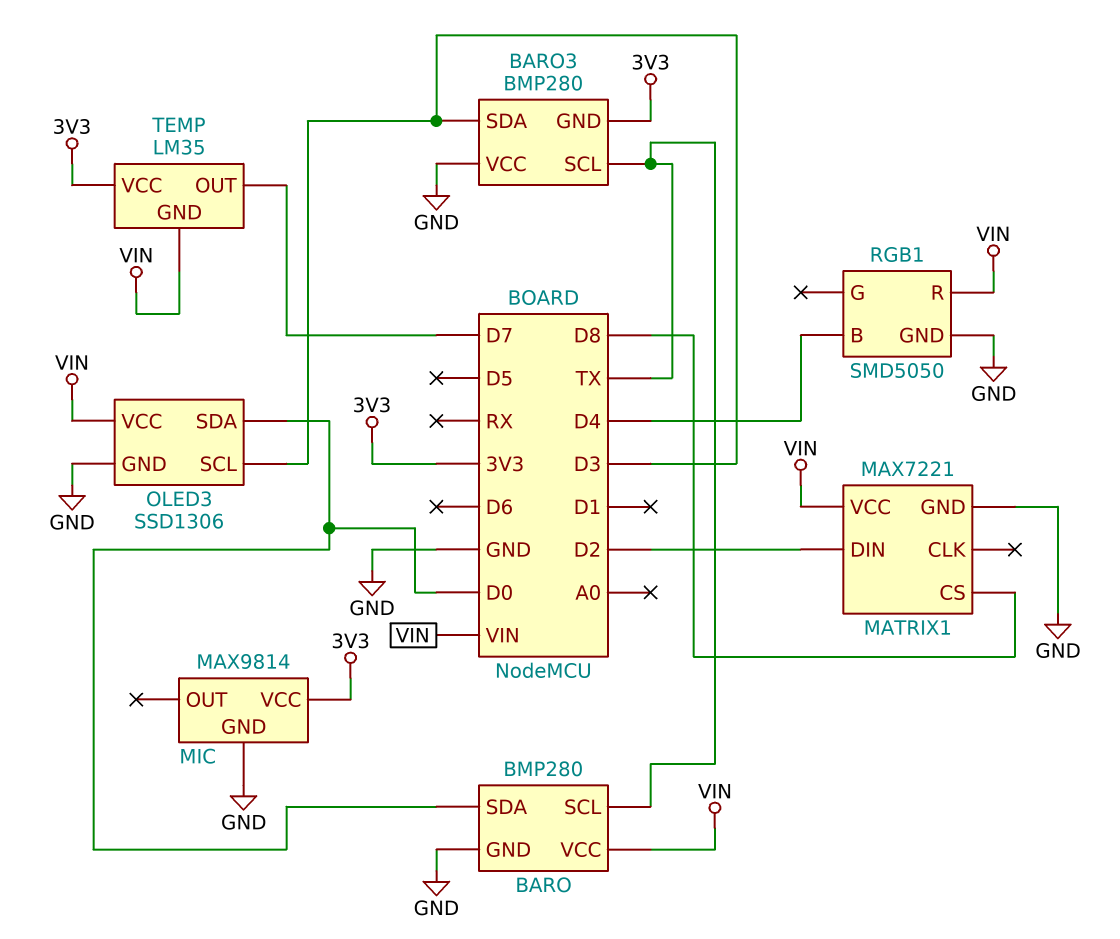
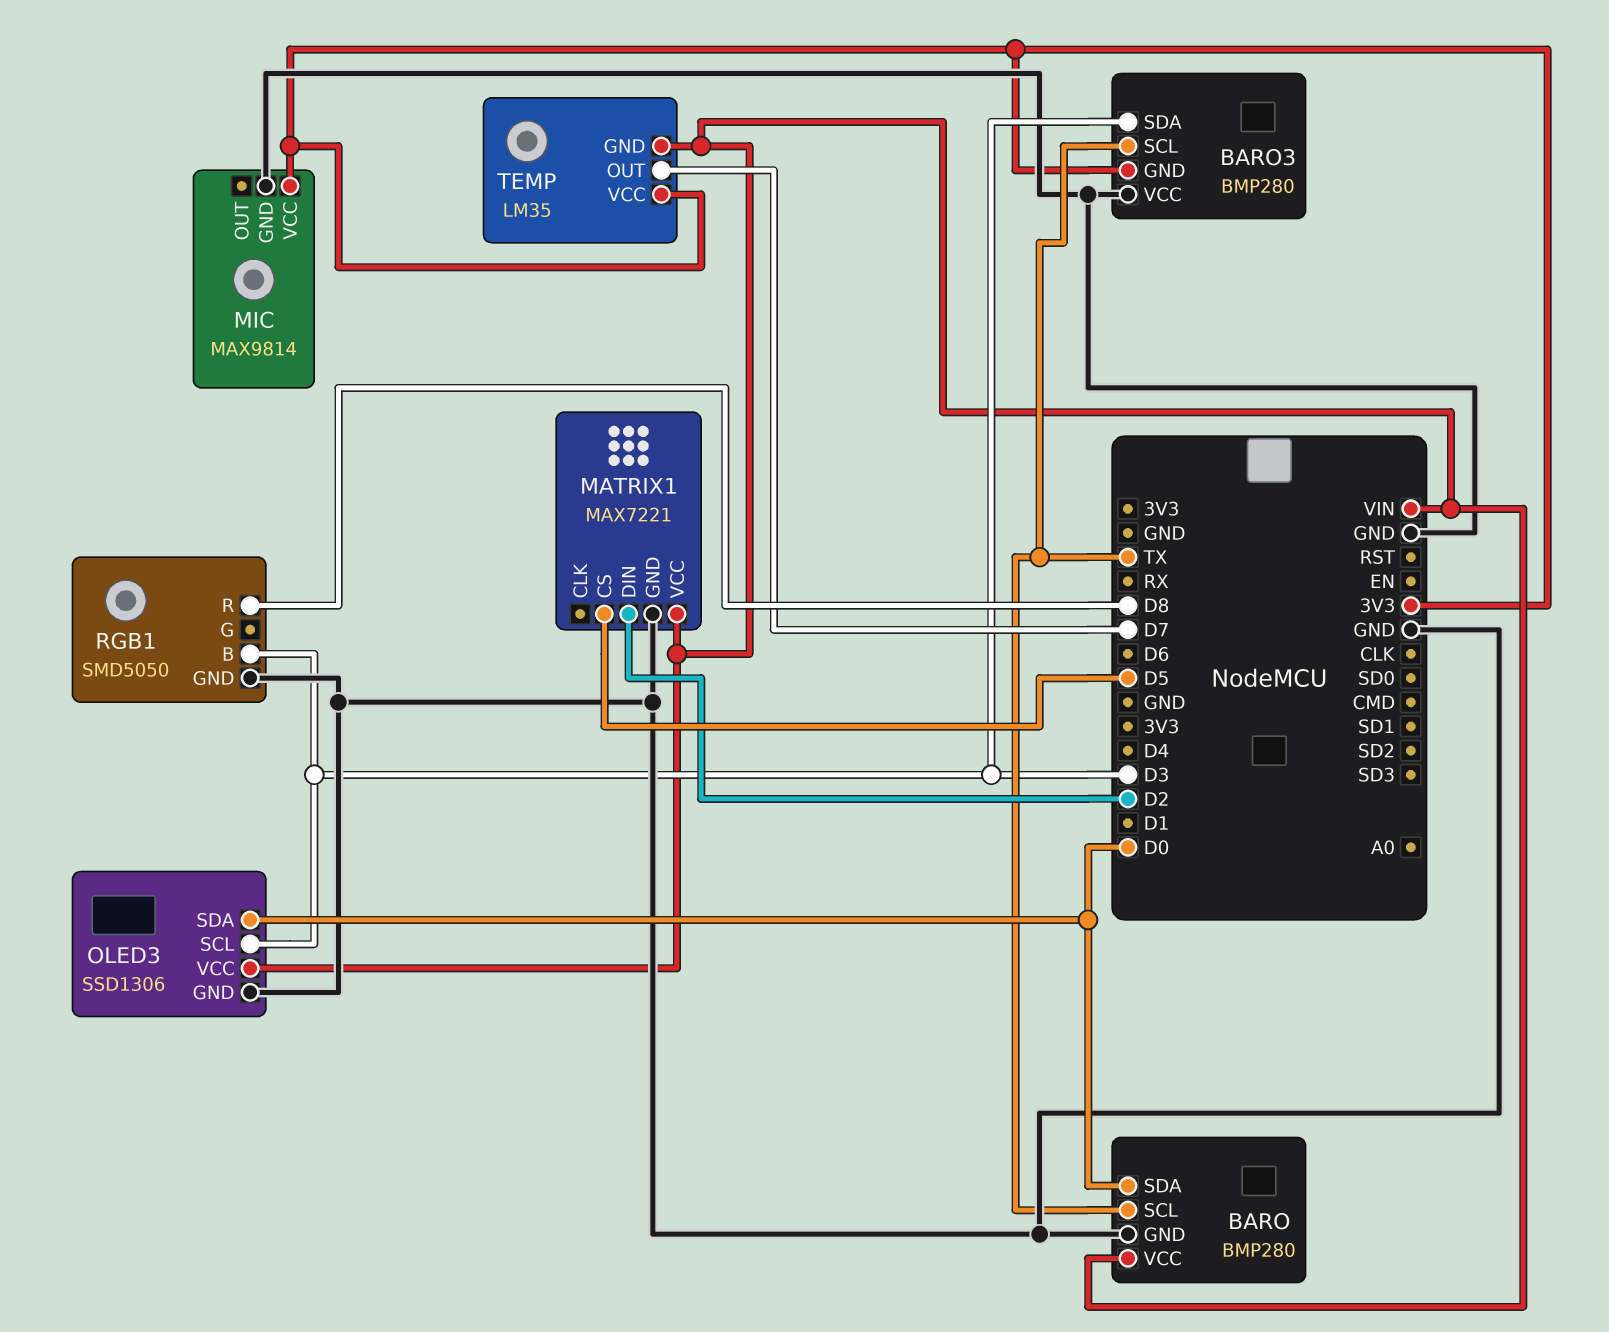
MATRIX1 pin CS: D8 -> D5
RGB1 pin B: D4 -> D3
RGB1 pin R: VIN -> D8

